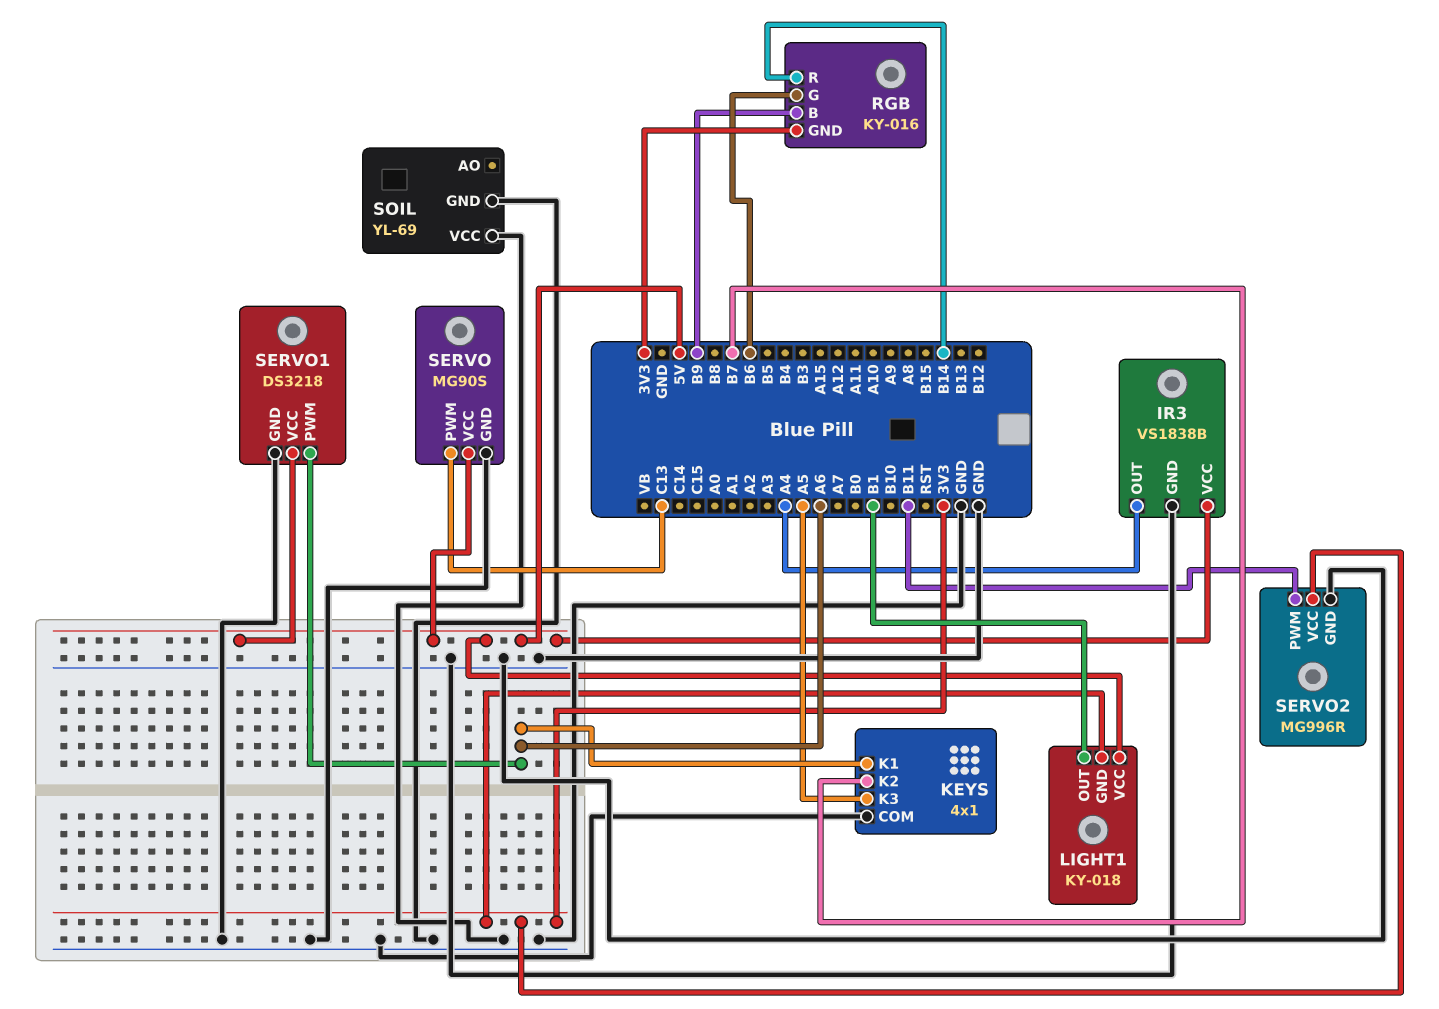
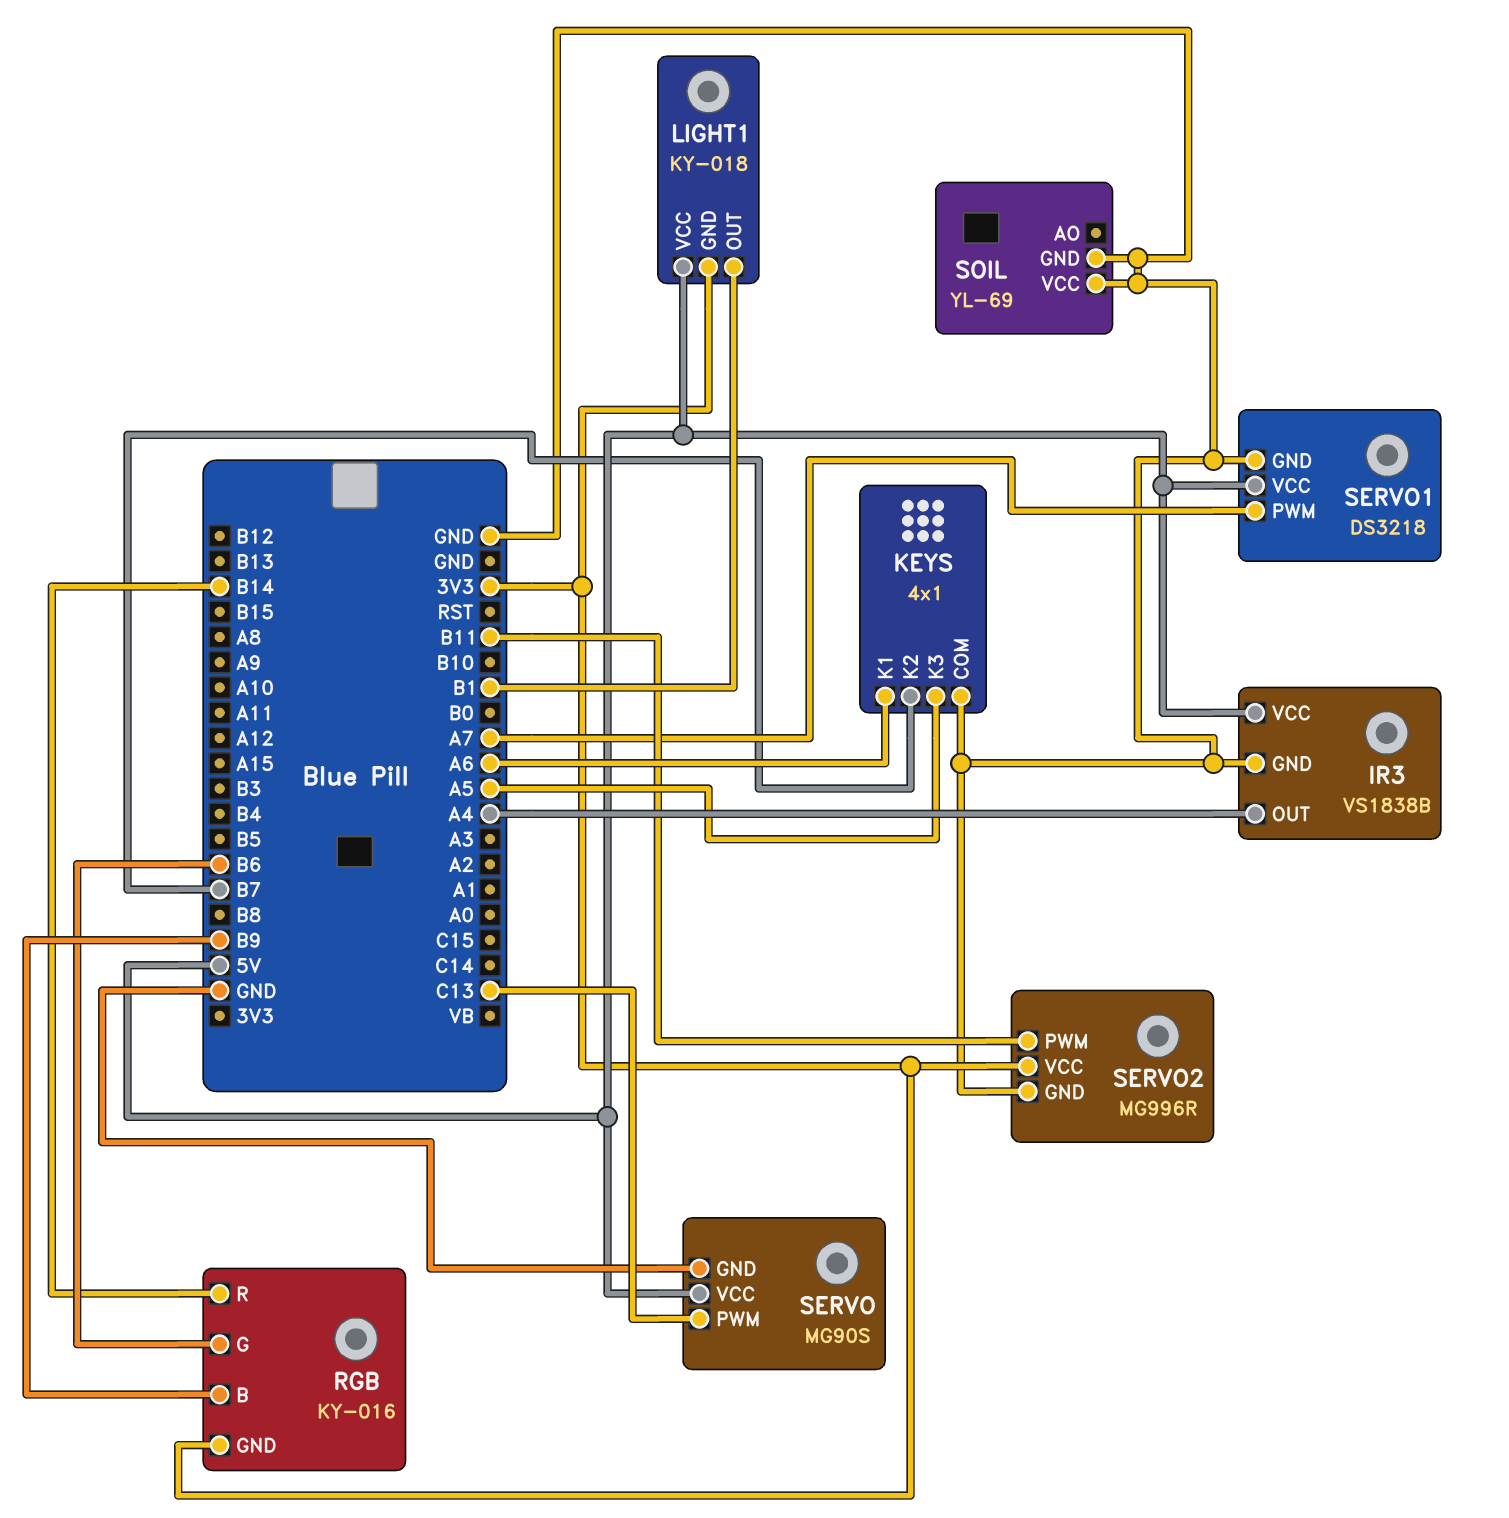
SERVO1 pin PWM: A6 -> A7

